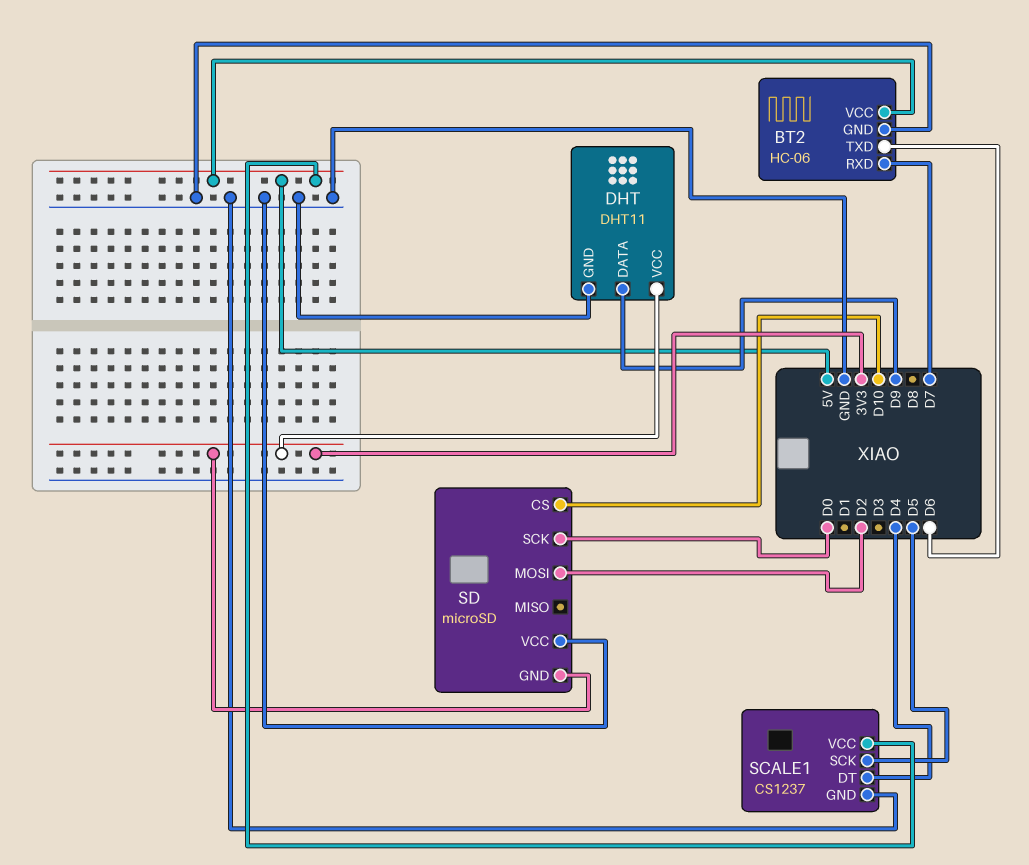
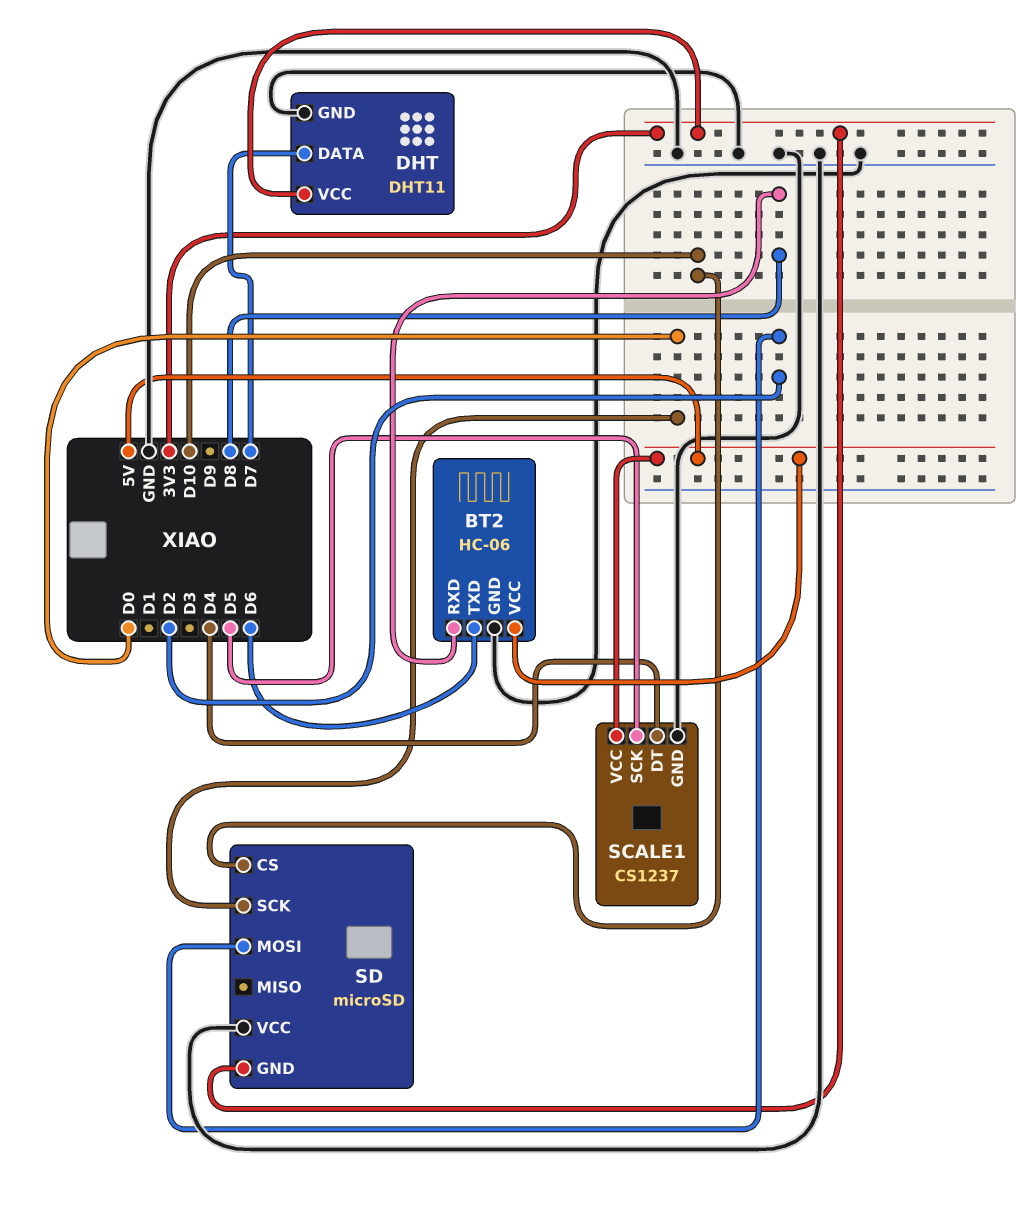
BT2 pin RXD: D7 -> D8
DHT pin DATA: D9 -> D7

